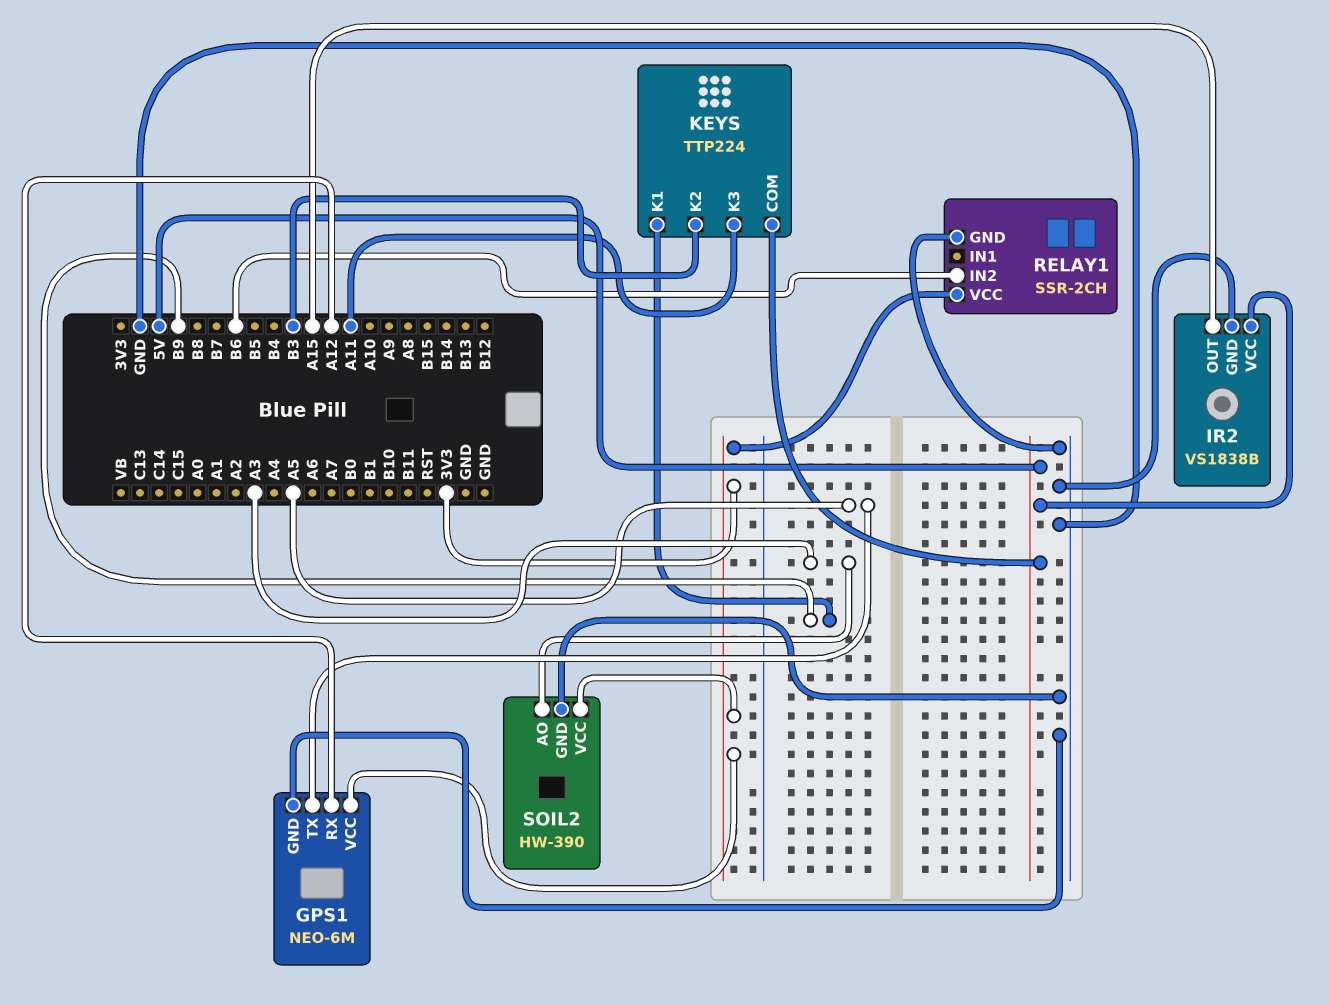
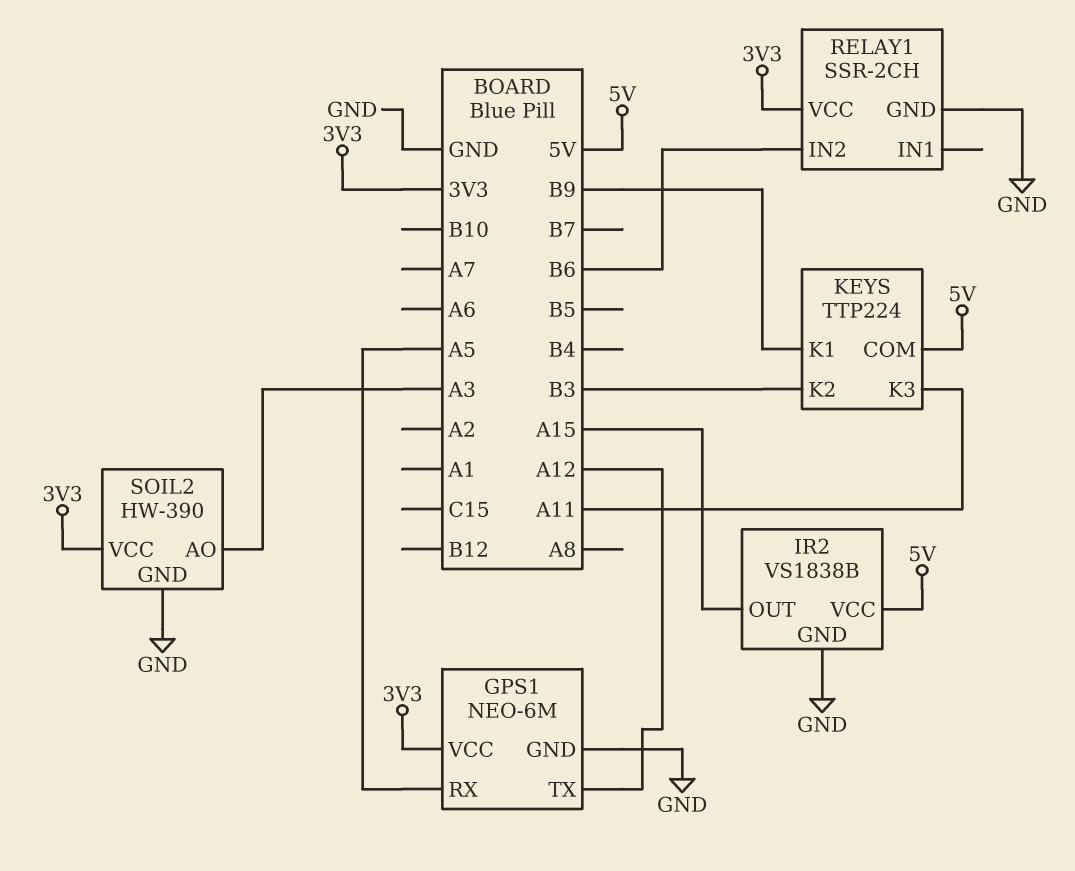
GPS1 pin RX: A12 -> A5
GPS1 pin TX: A5 -> A12

